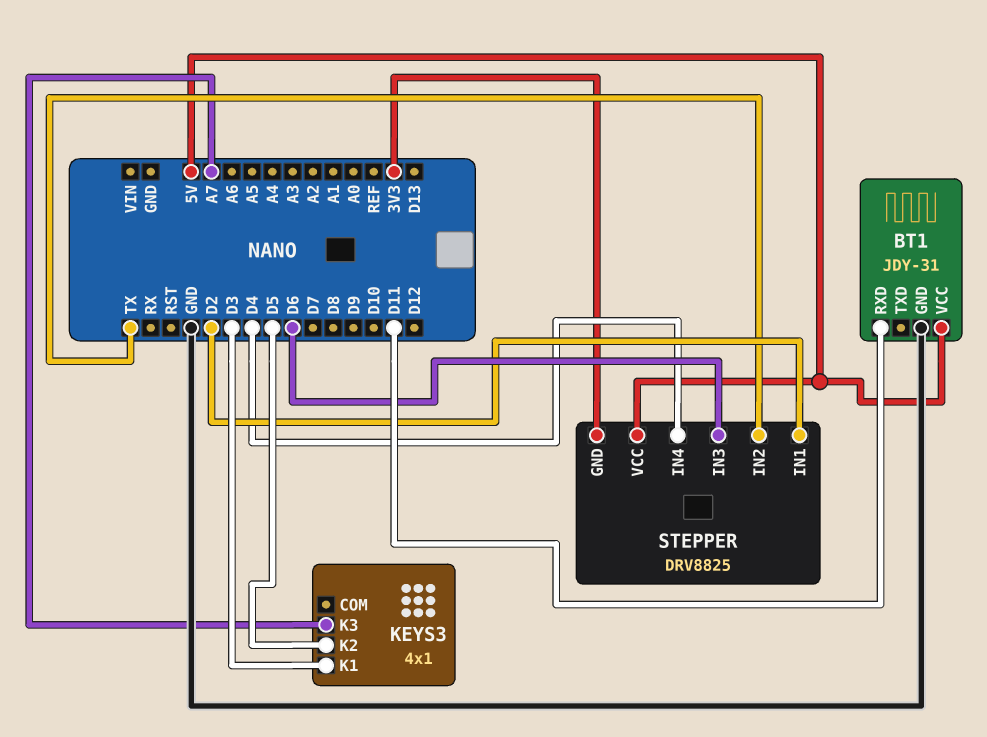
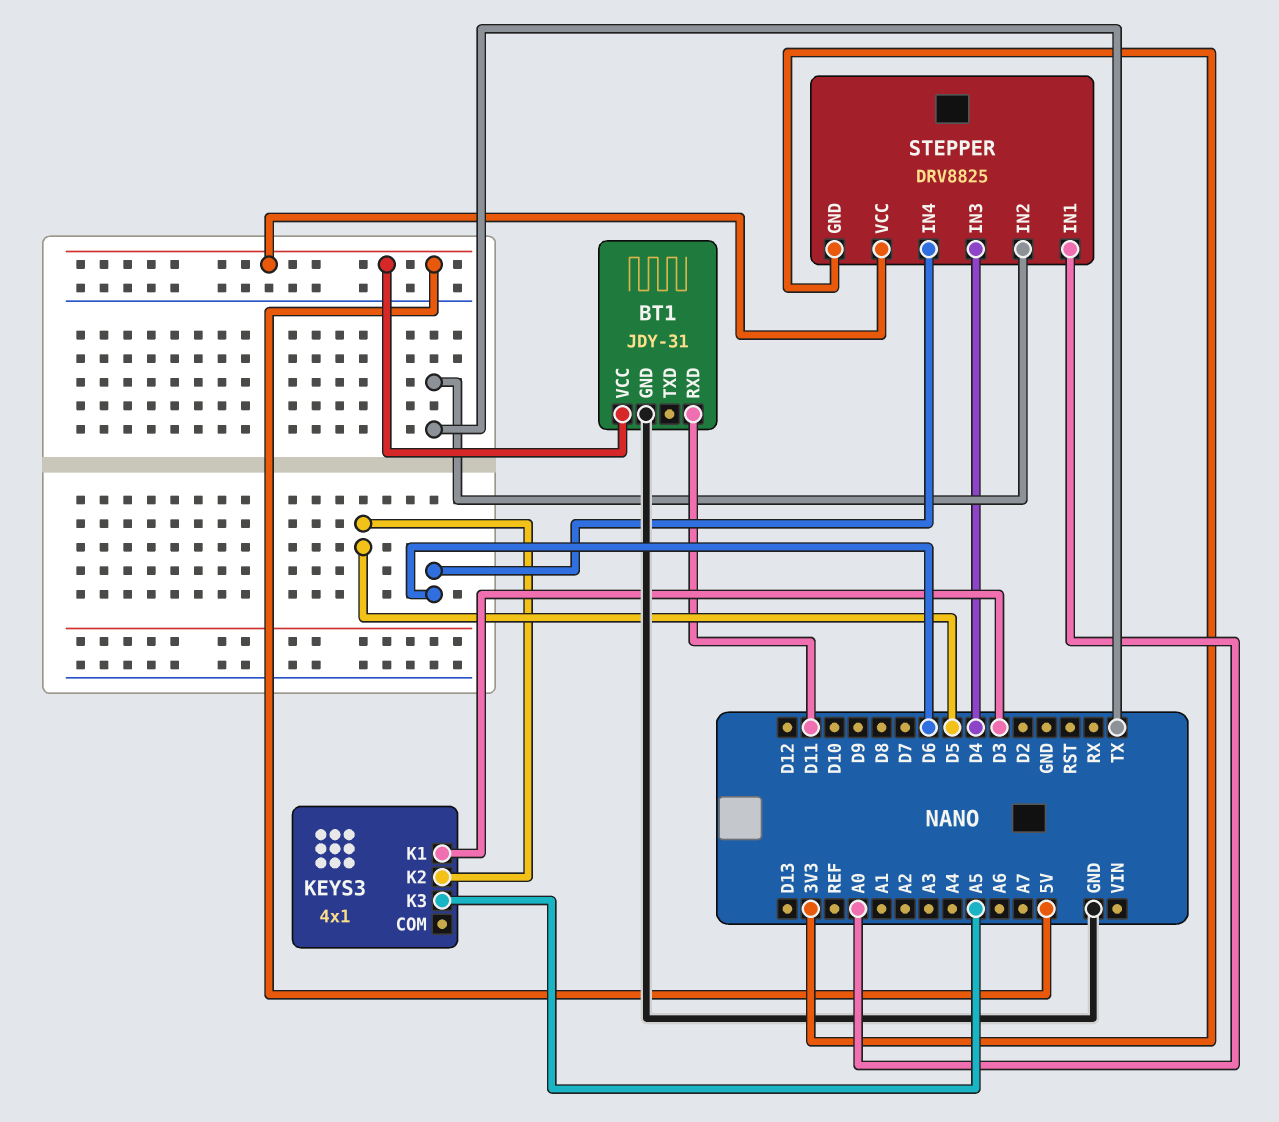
KEYS3 pin K3: A7 -> A5
STEPPER pin IN1: D2 -> A0
STEPPER pin IN3: D6 -> D4
STEPPER pin IN4: D4 -> D6

